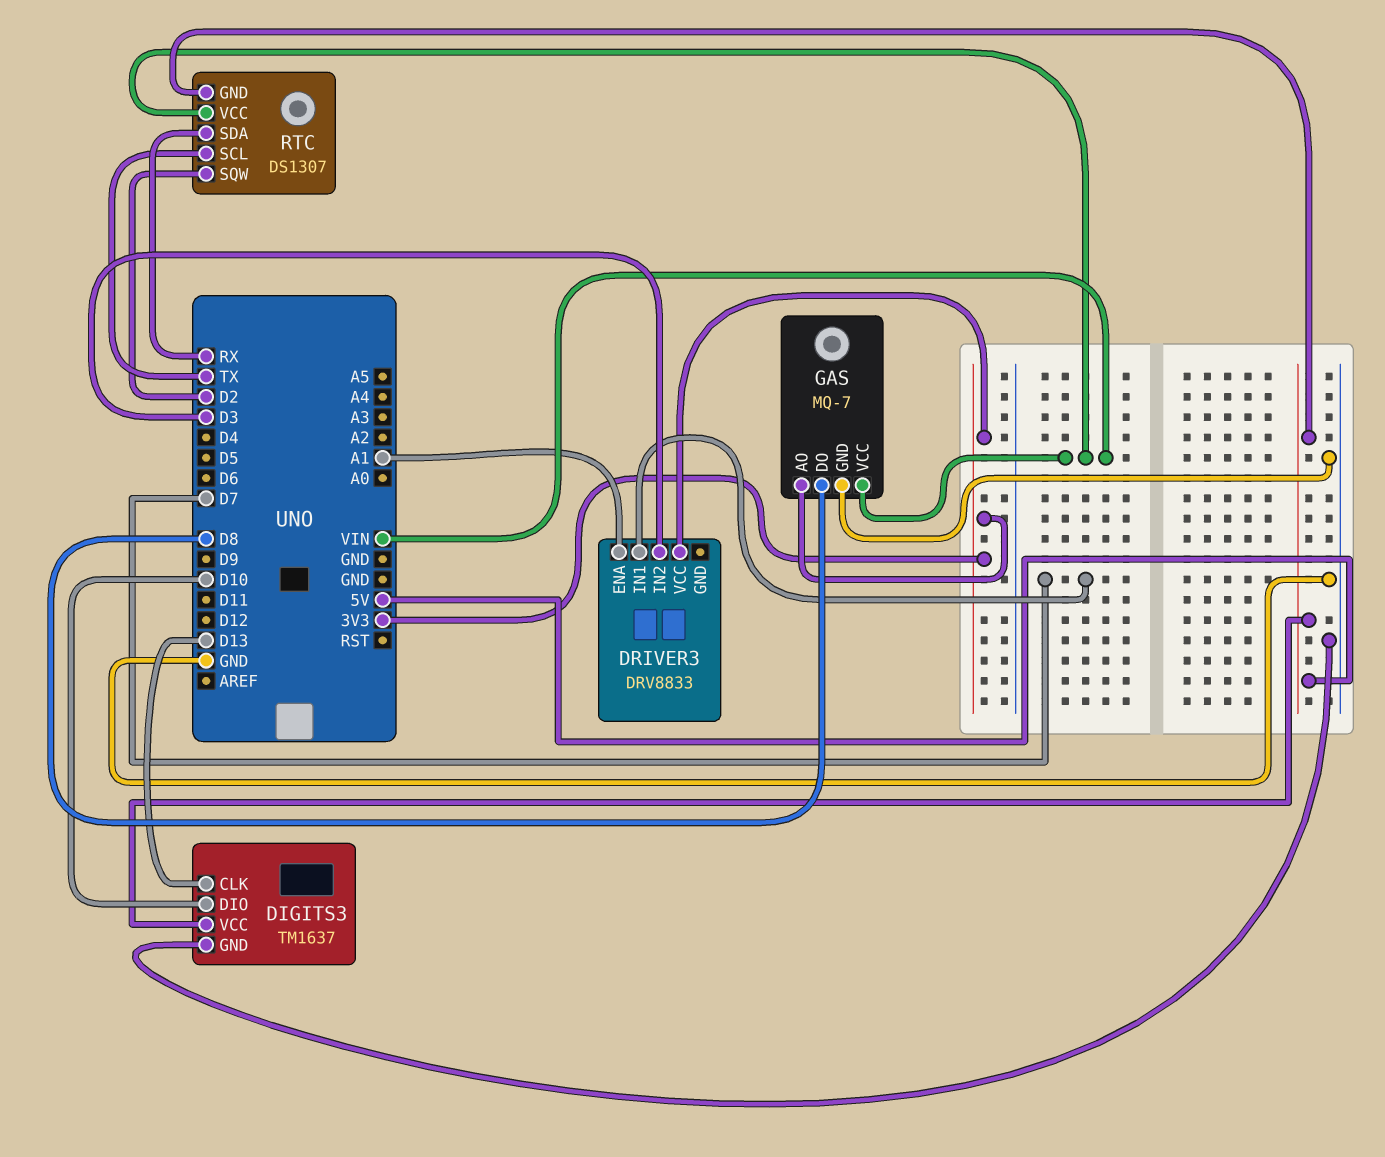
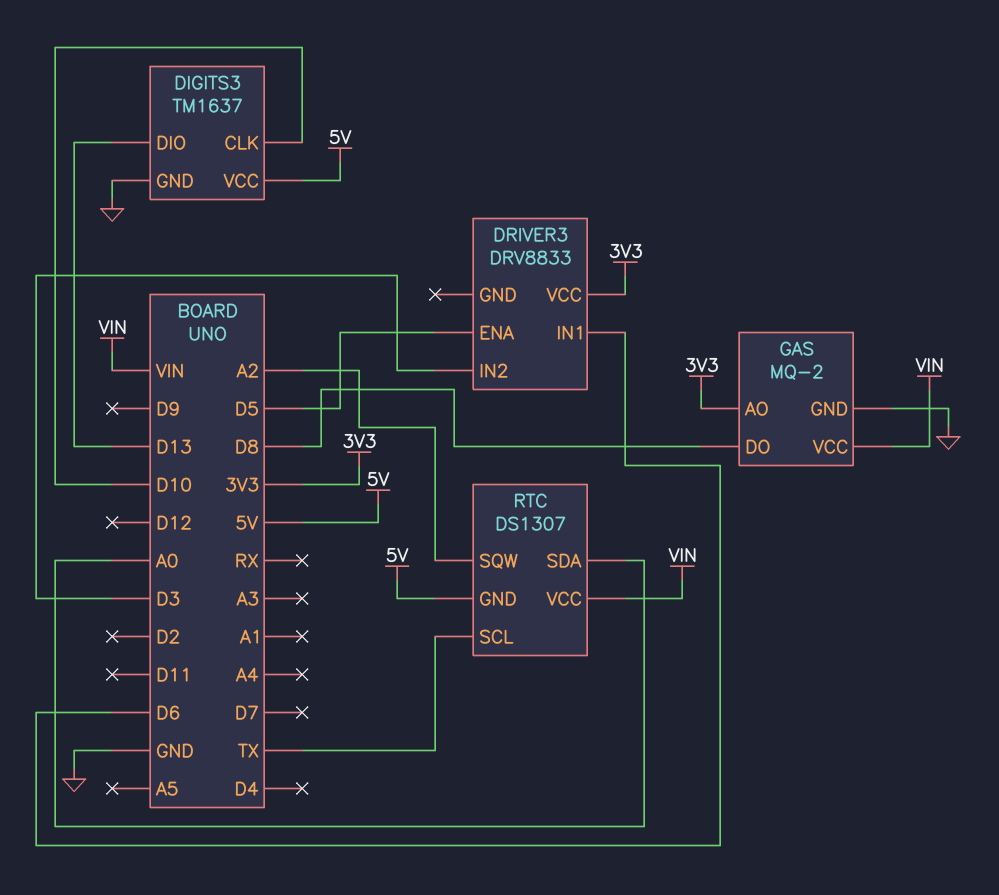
DIGITS3 pin CLK: D13 -> D10
DIGITS3 pin DIO: D10 -> D13
DRIVER3 pin ENA: A1 -> D5
DRIVER3 pin IN1: D7 -> D6
GAS: MQ-7 -> MQ-2
RTC pin SDA: RX -> A0
RTC pin SQW: D2 -> A2

